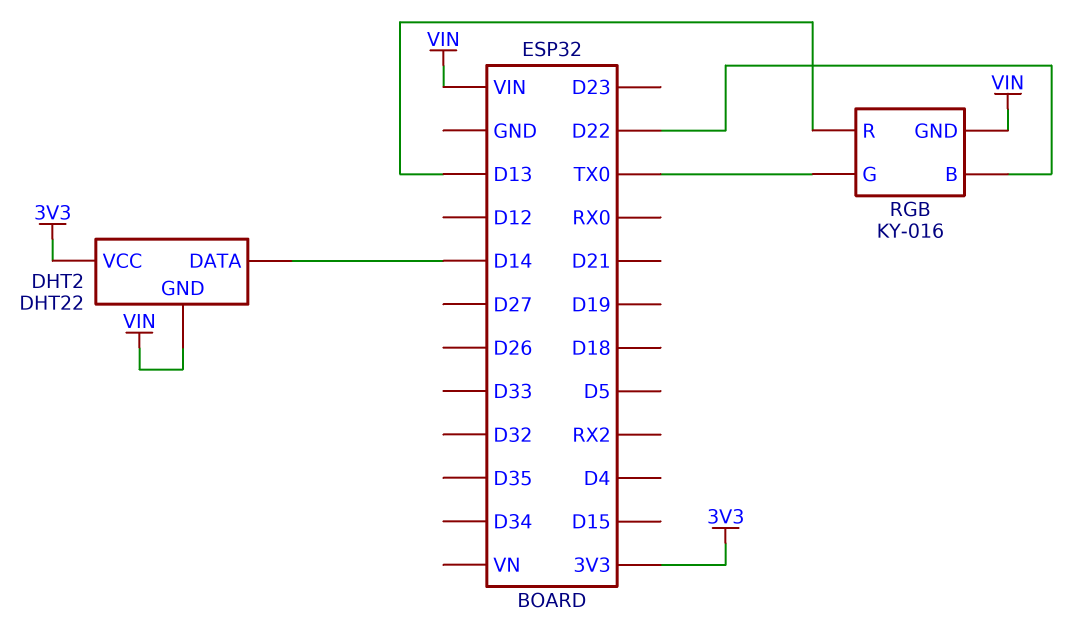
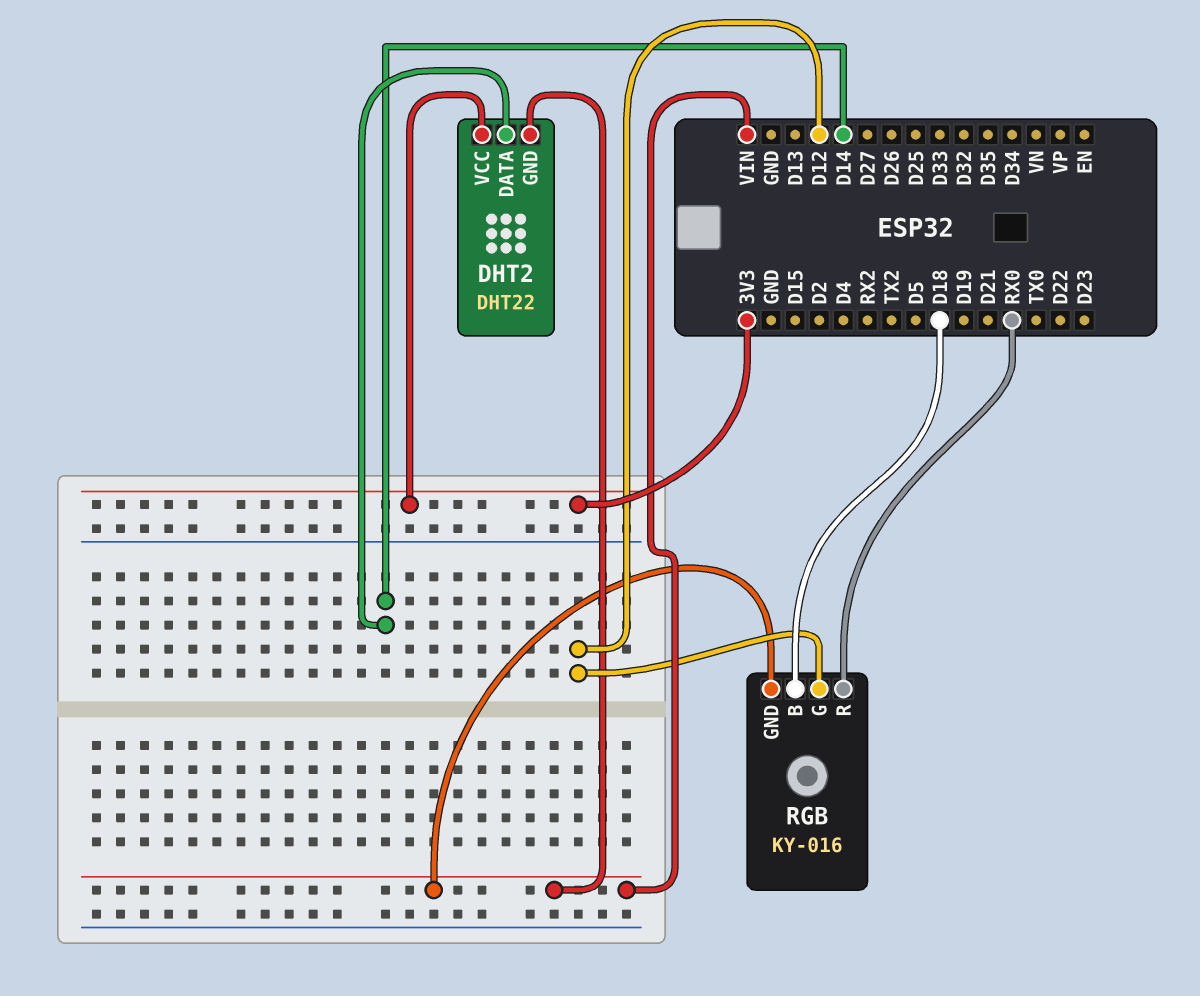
RGB pin B: D22 -> D18
RGB pin G: TX0 -> D12
RGB pin R: D13 -> RX0

